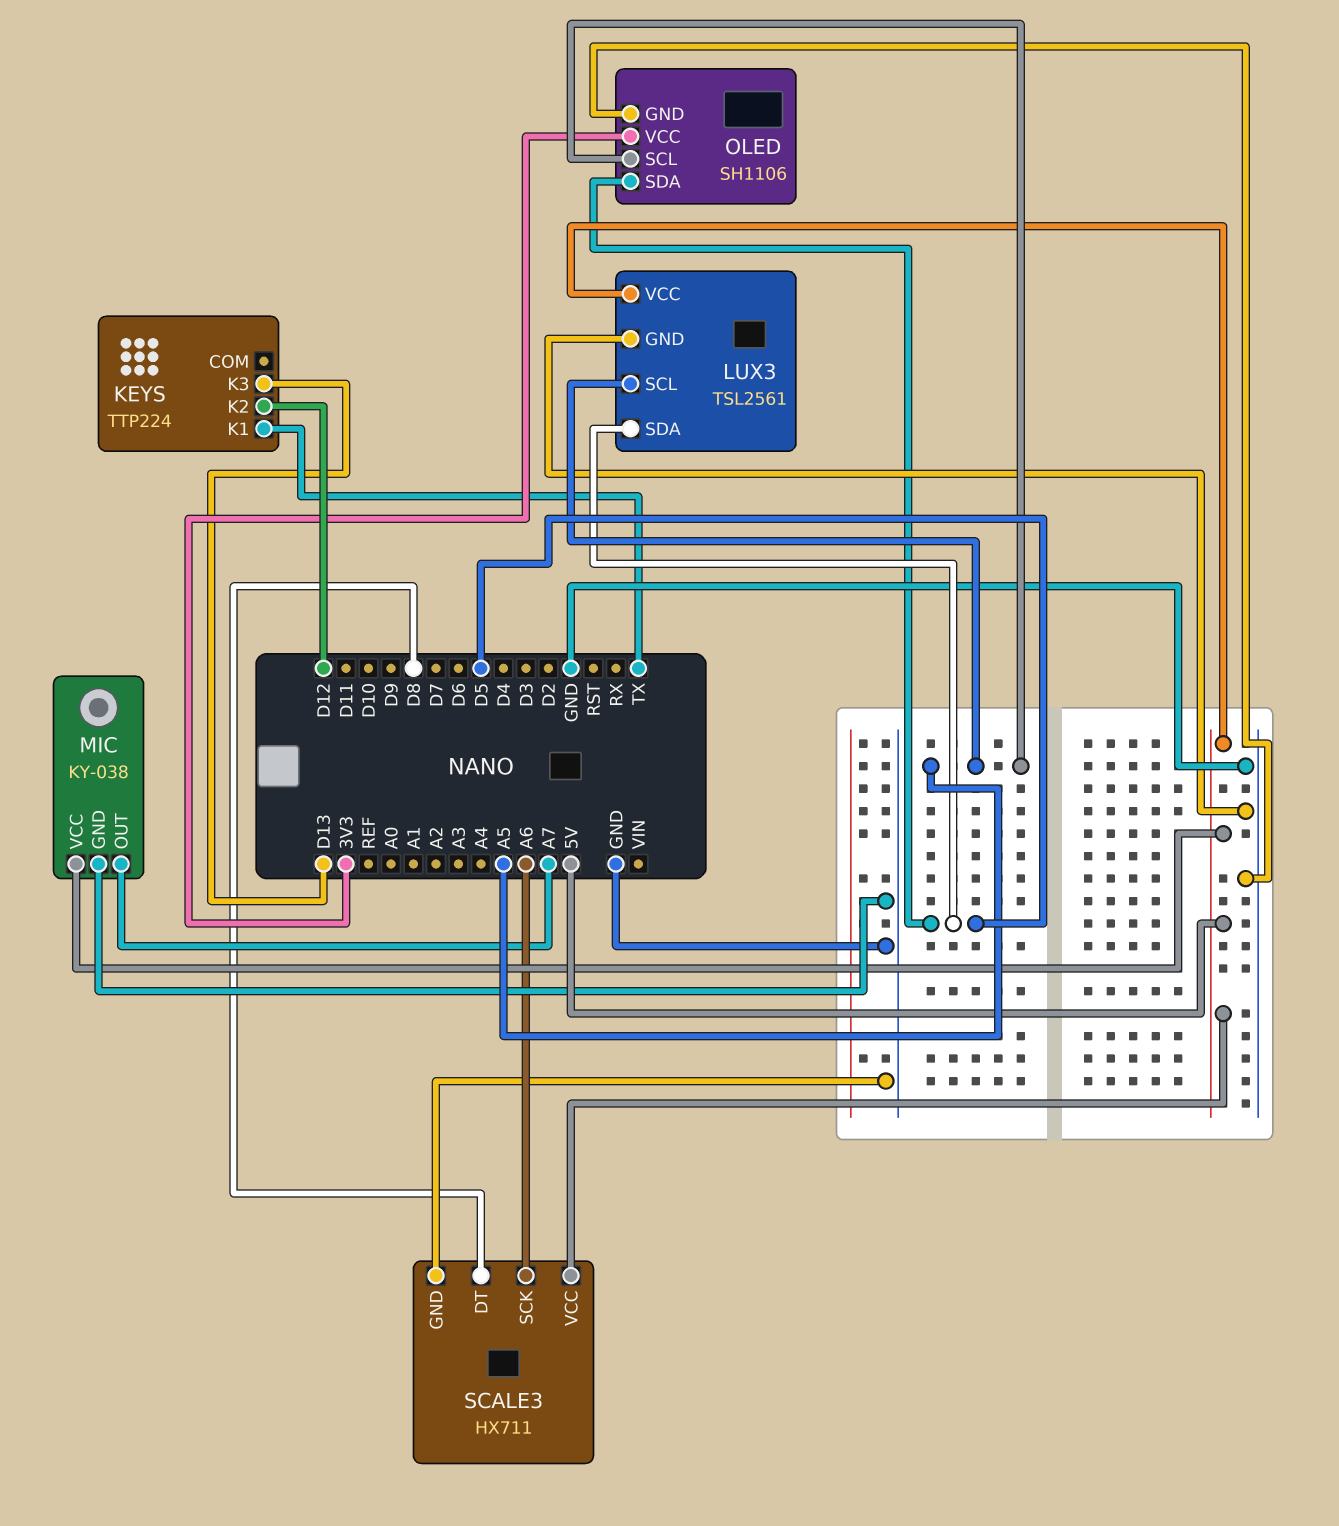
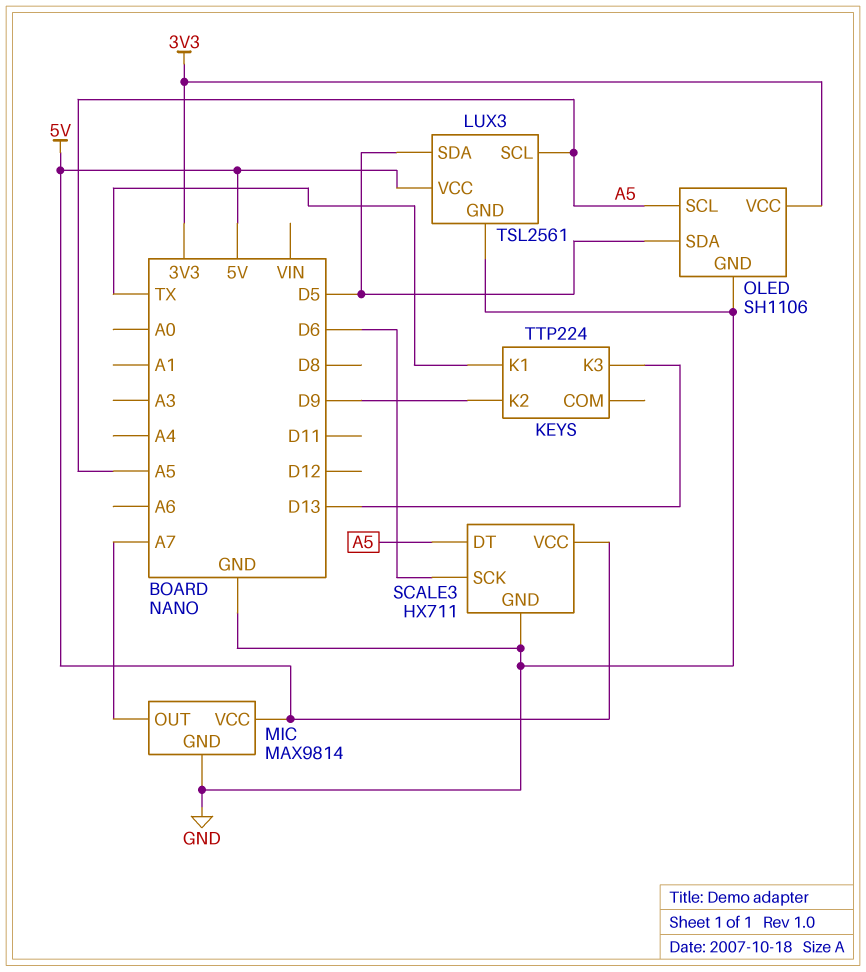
KEYS pin K2: D12 -> D9
MIC: KY-038 -> MAX9814
SCALE3 pin DT: D8 -> A5
SCALE3 pin SCK: A6 -> D6

